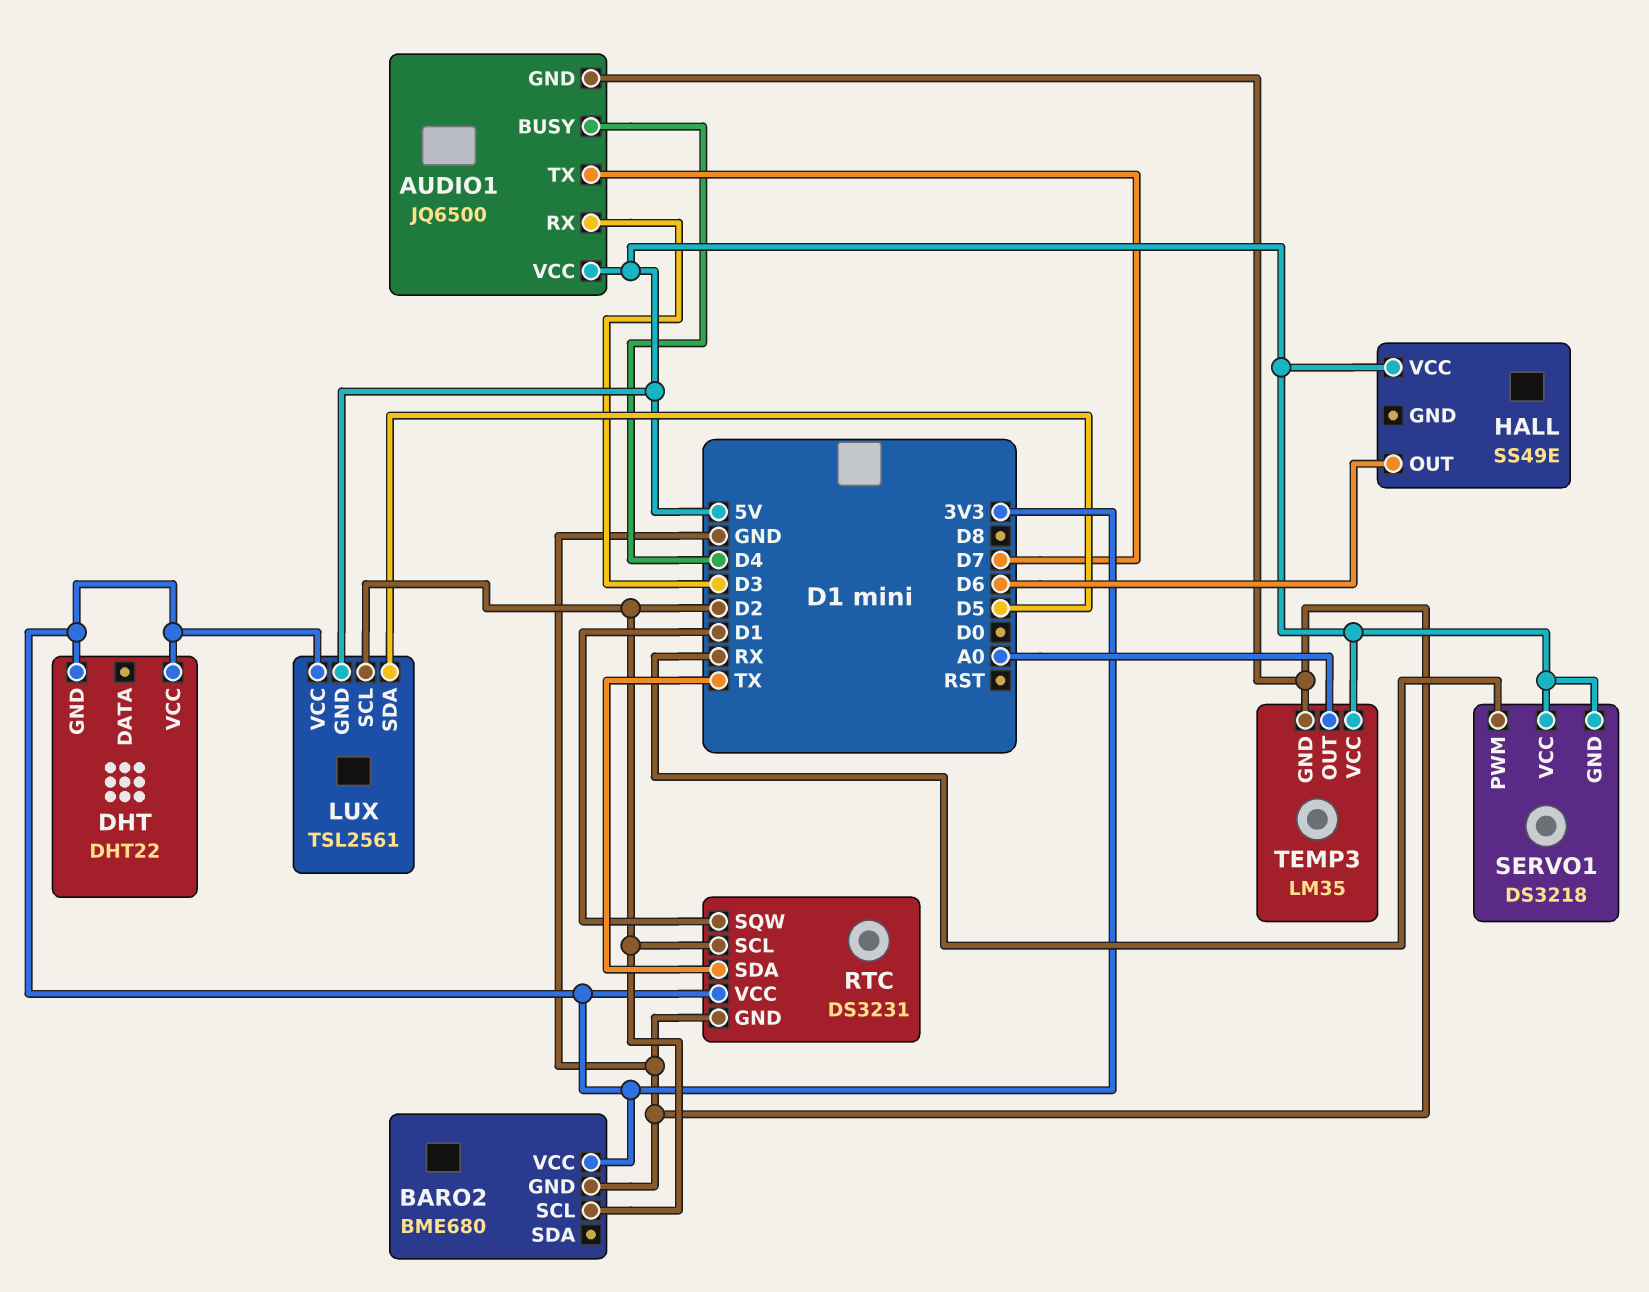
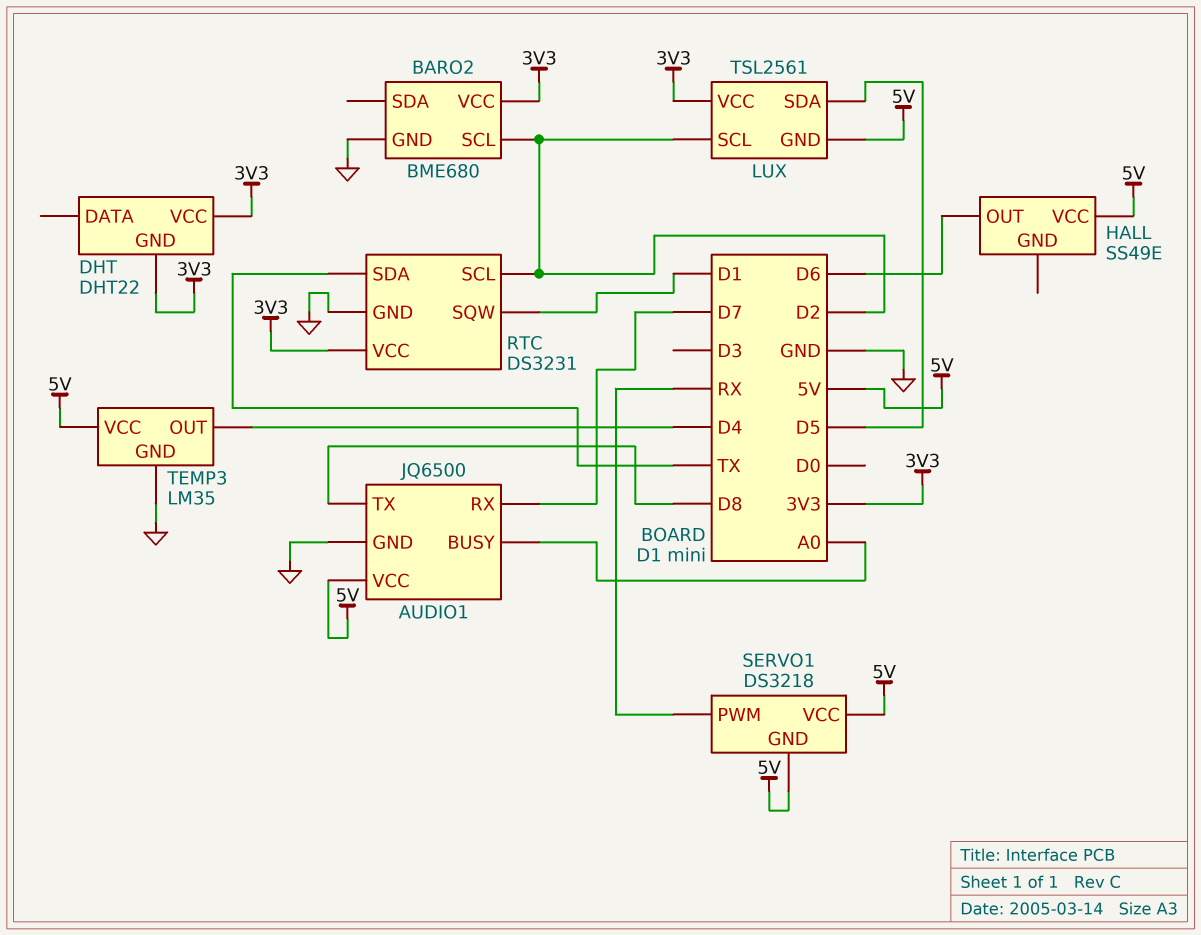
AUDIO1 pin BUSY: D4 -> A0
AUDIO1 pin RX: D3 -> D7
AUDIO1 pin TX: D7 -> D8
TEMP3 pin OUT: A0 -> D4

